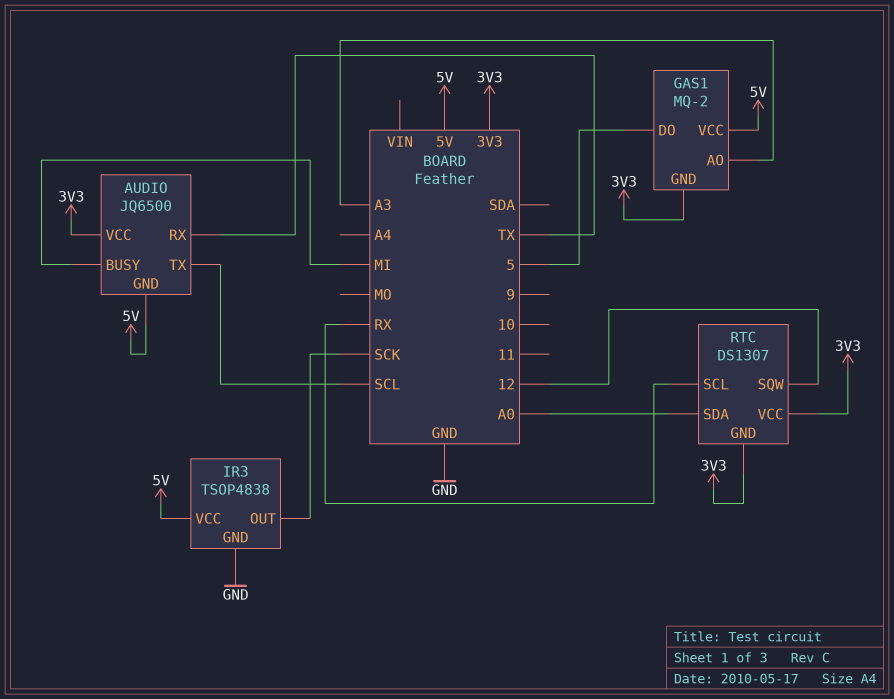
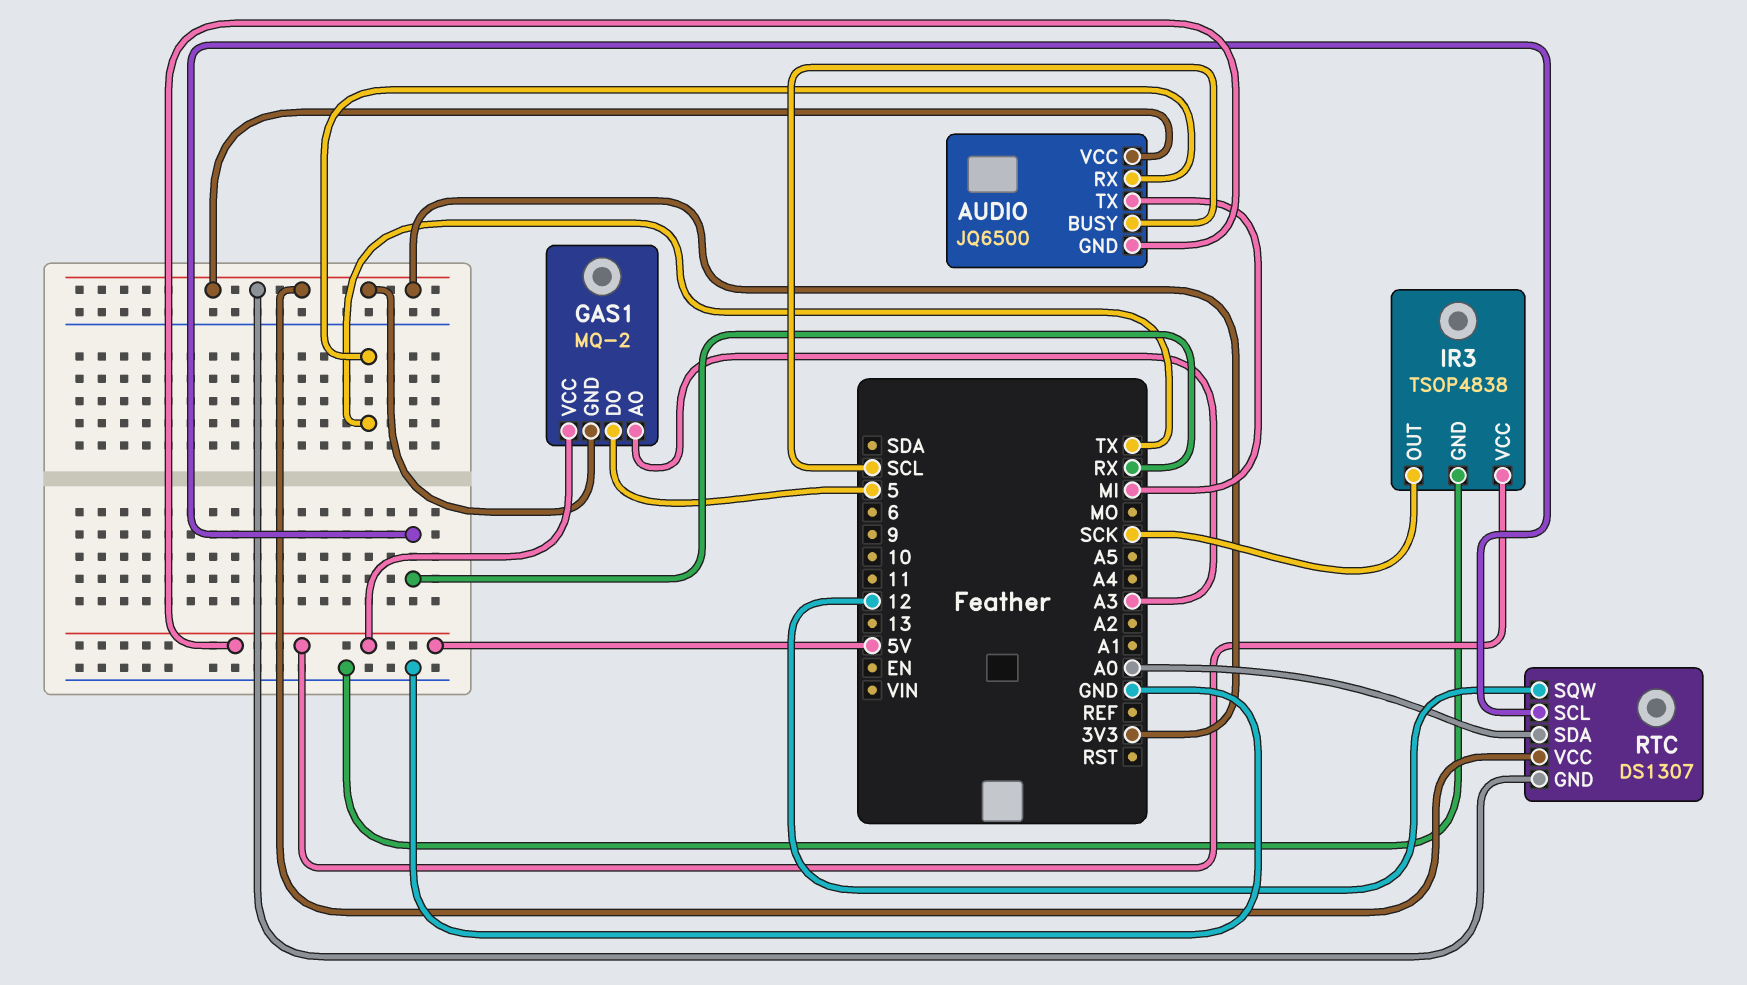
AUDIO pin BUSY: MI -> SCL
AUDIO pin TX: SCL -> MI

